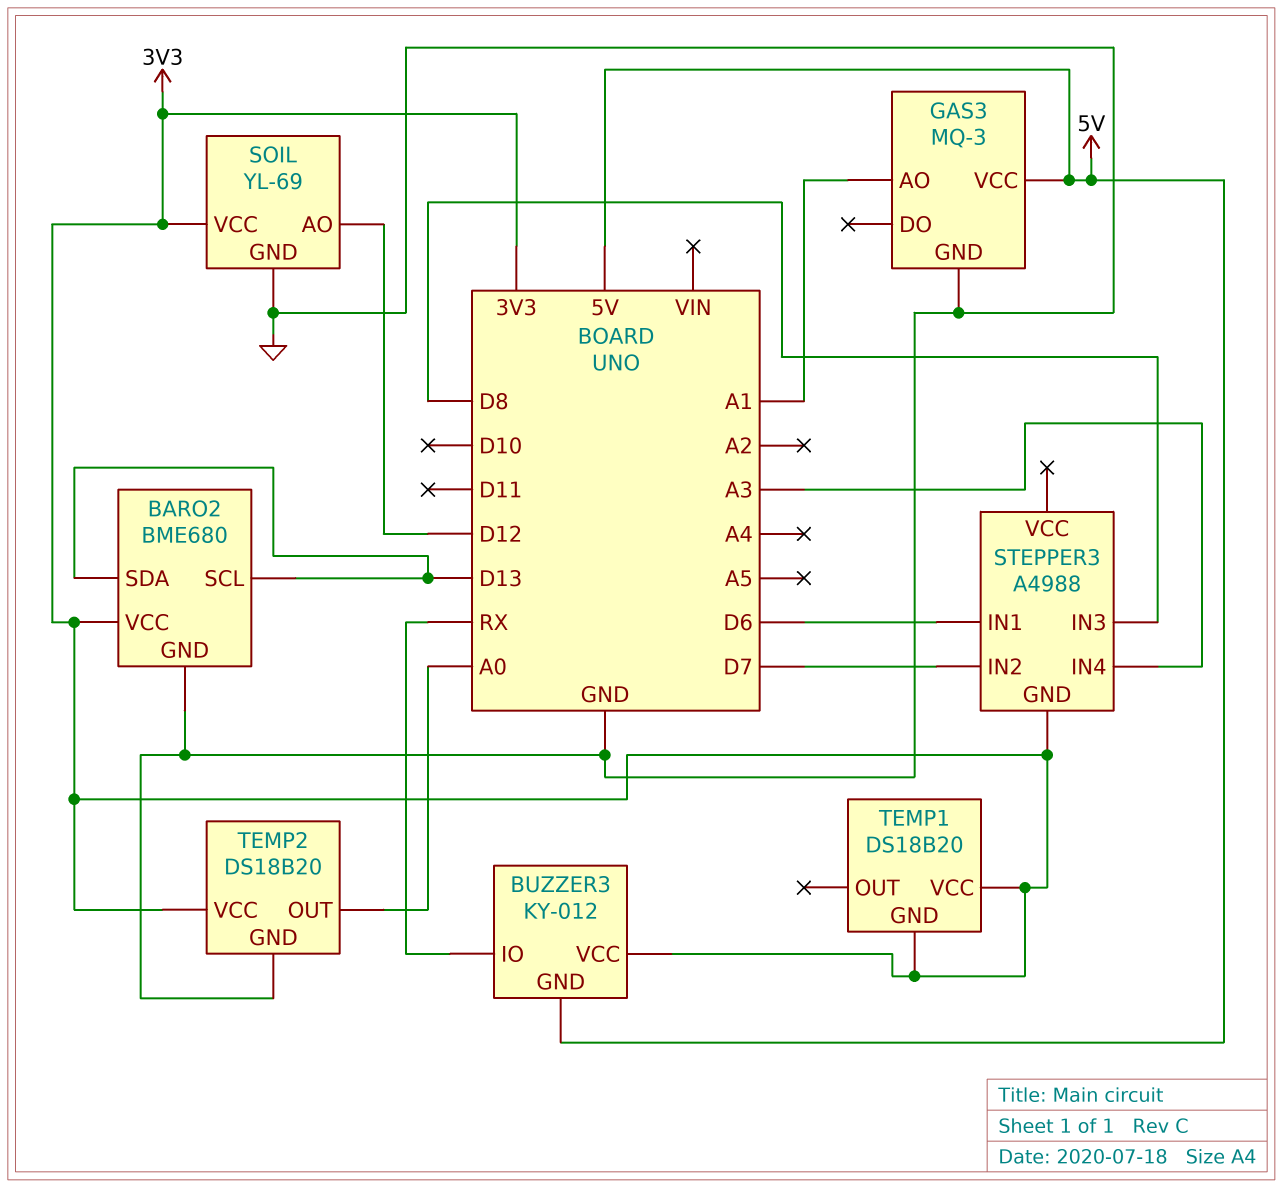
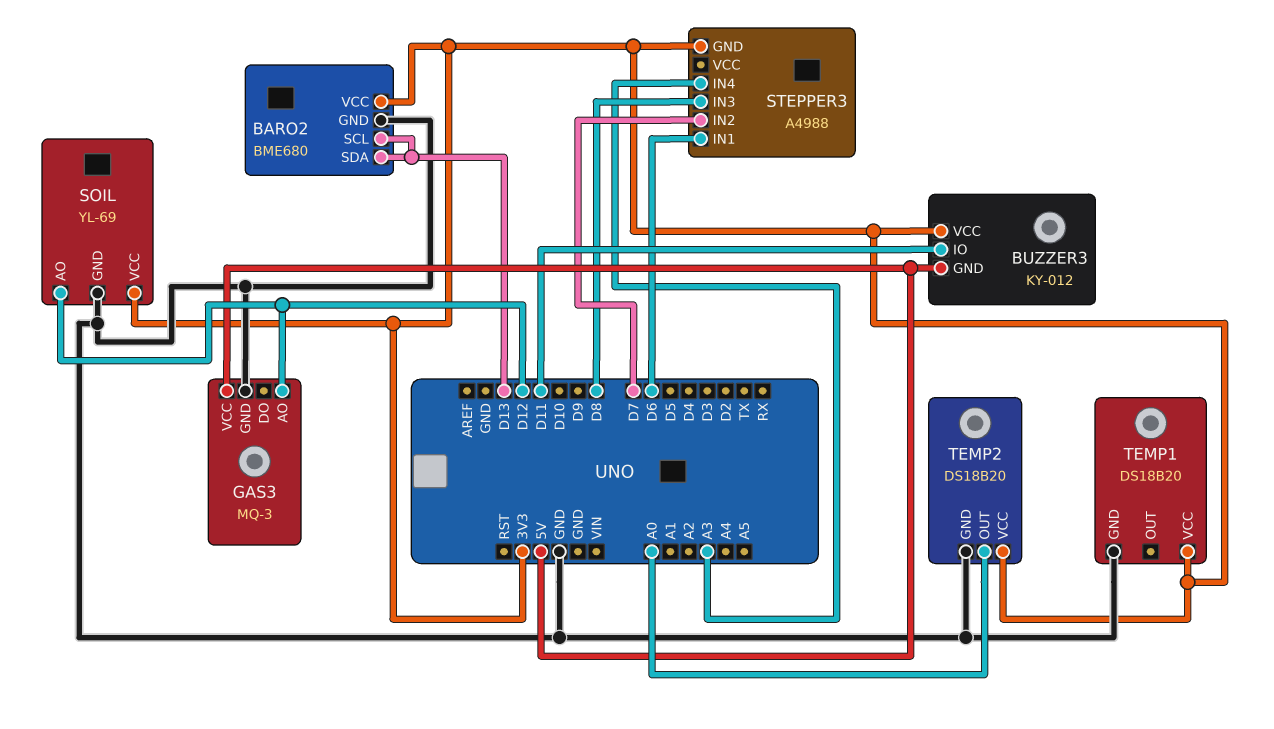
BUZZER3 pin IO: RX -> D11
GAS3 pin AO: A1 -> D12
TEMP1 pin GND: 3V3 -> GND

